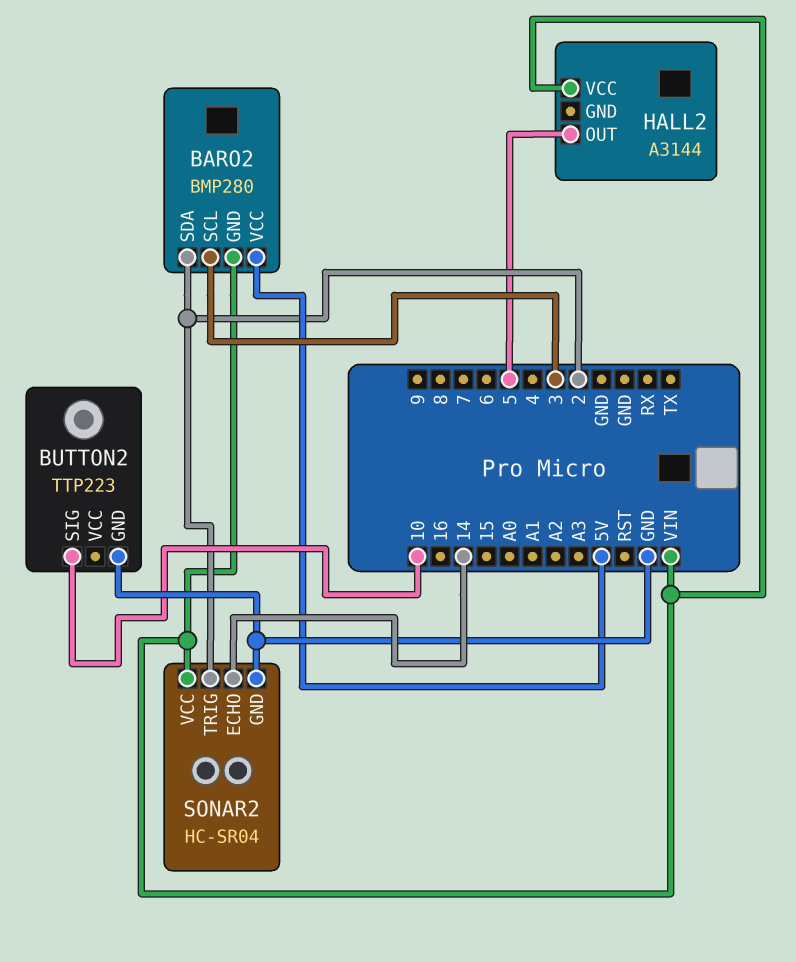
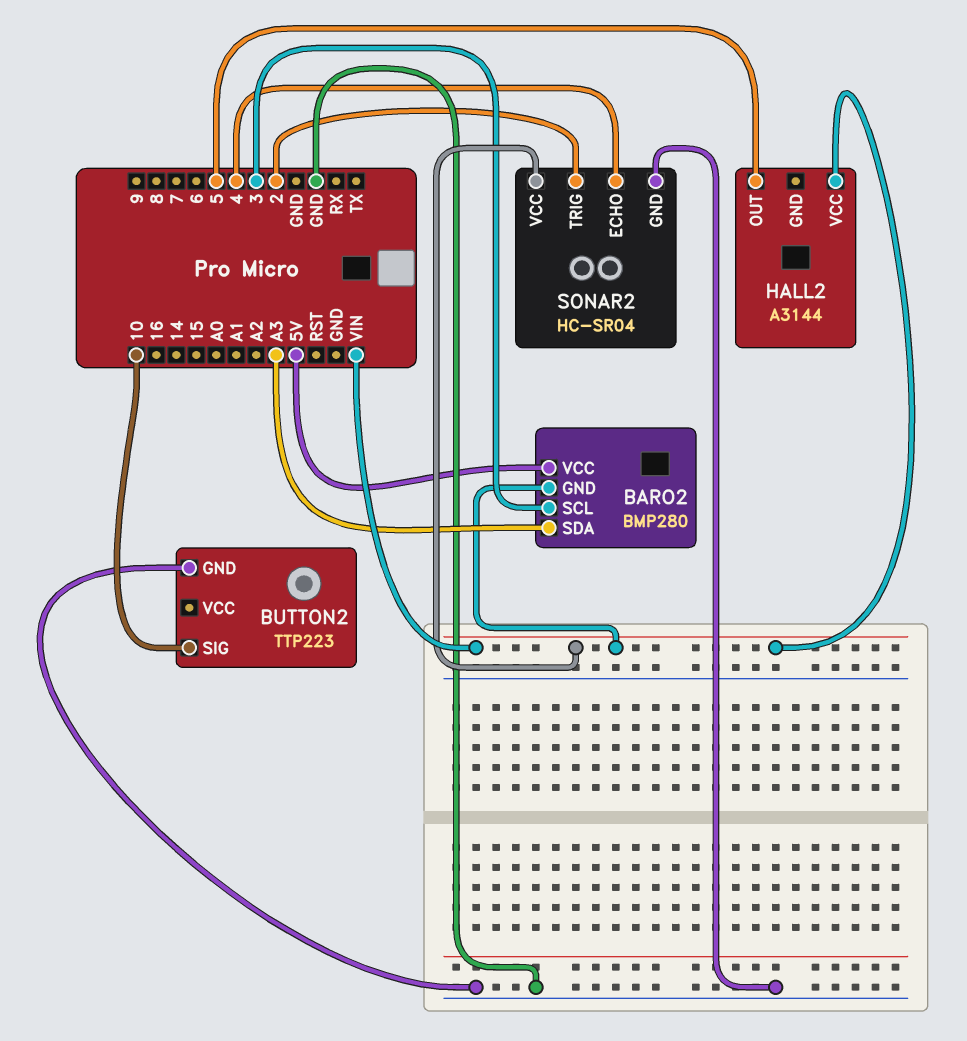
BARO2 pin SDA: 2 -> A3
SONAR2 pin ECHO: 14 -> 4

